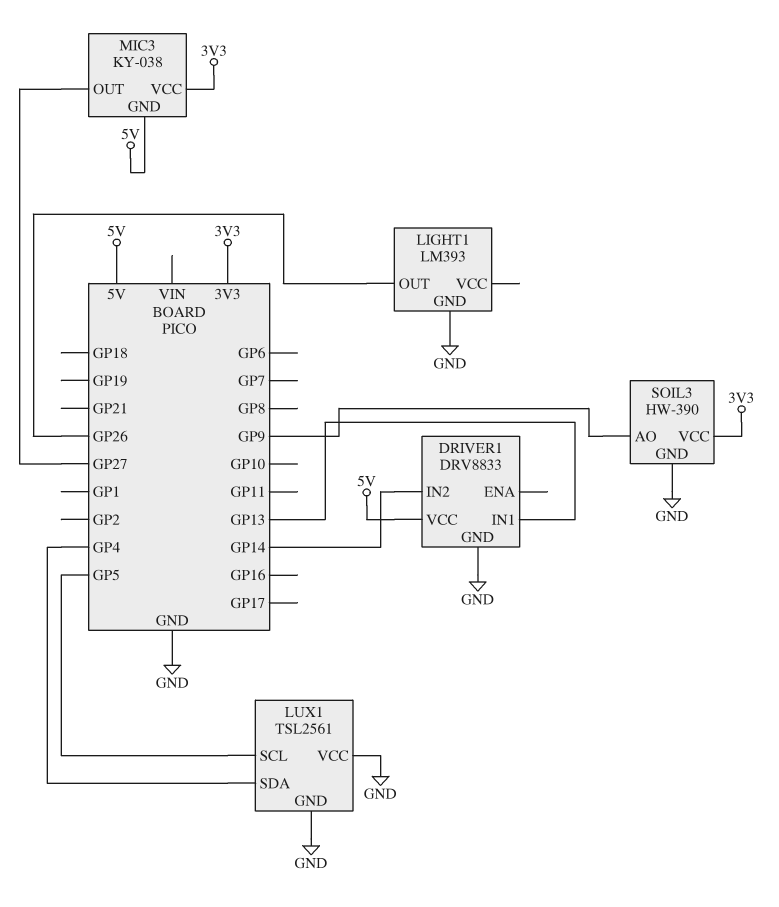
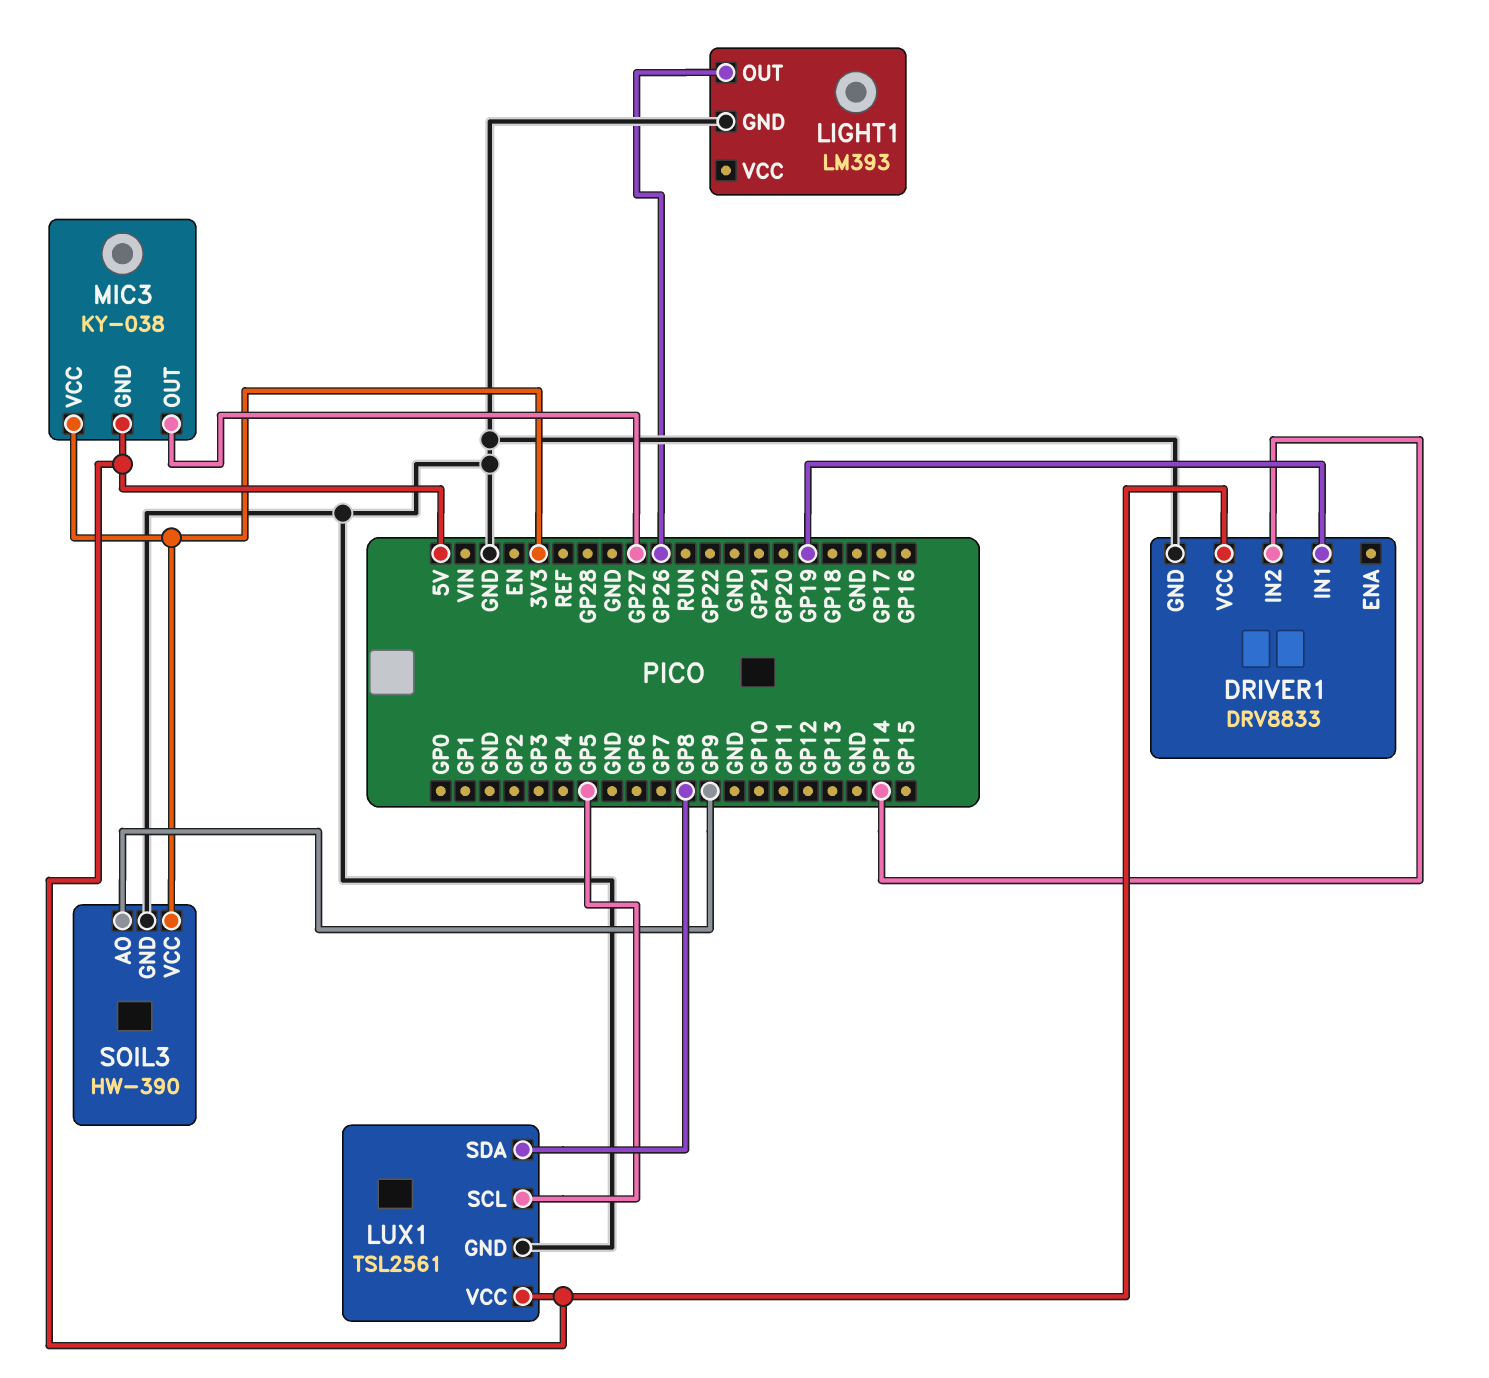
DRIVER1 pin IN1: GP13 -> GP19
LUX1 pin SDA: GP4 -> GP8
LUX1 pin VCC: GND -> 5V

